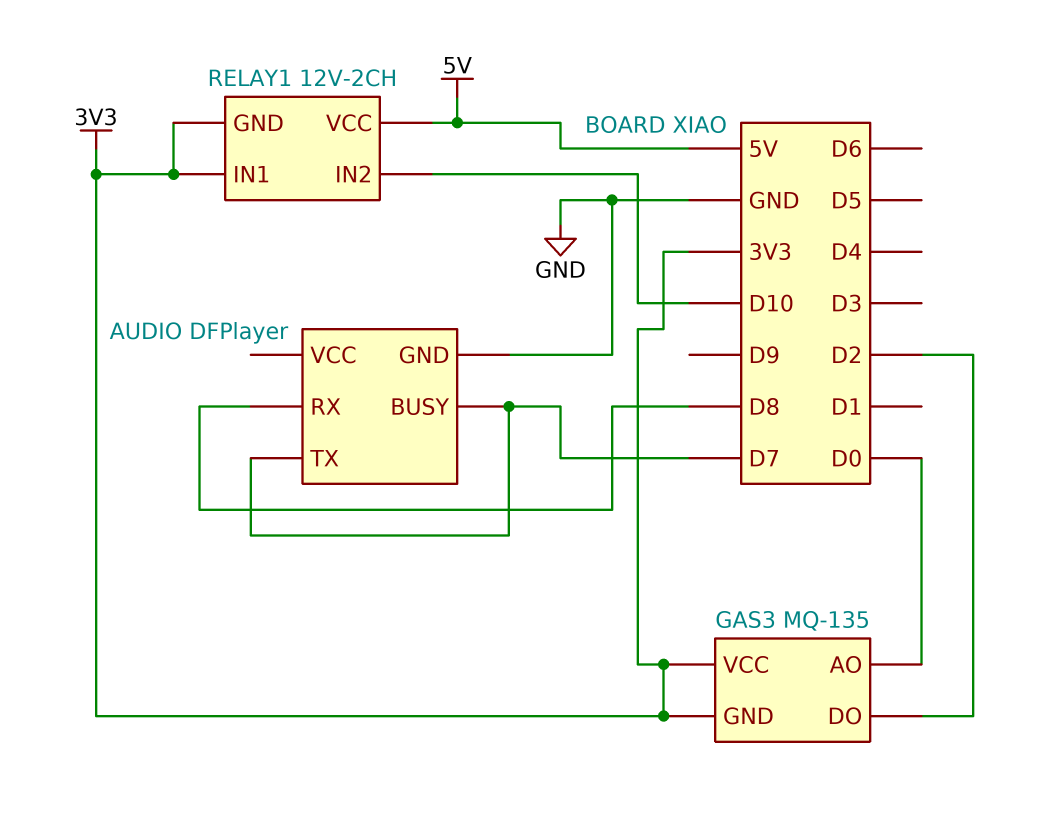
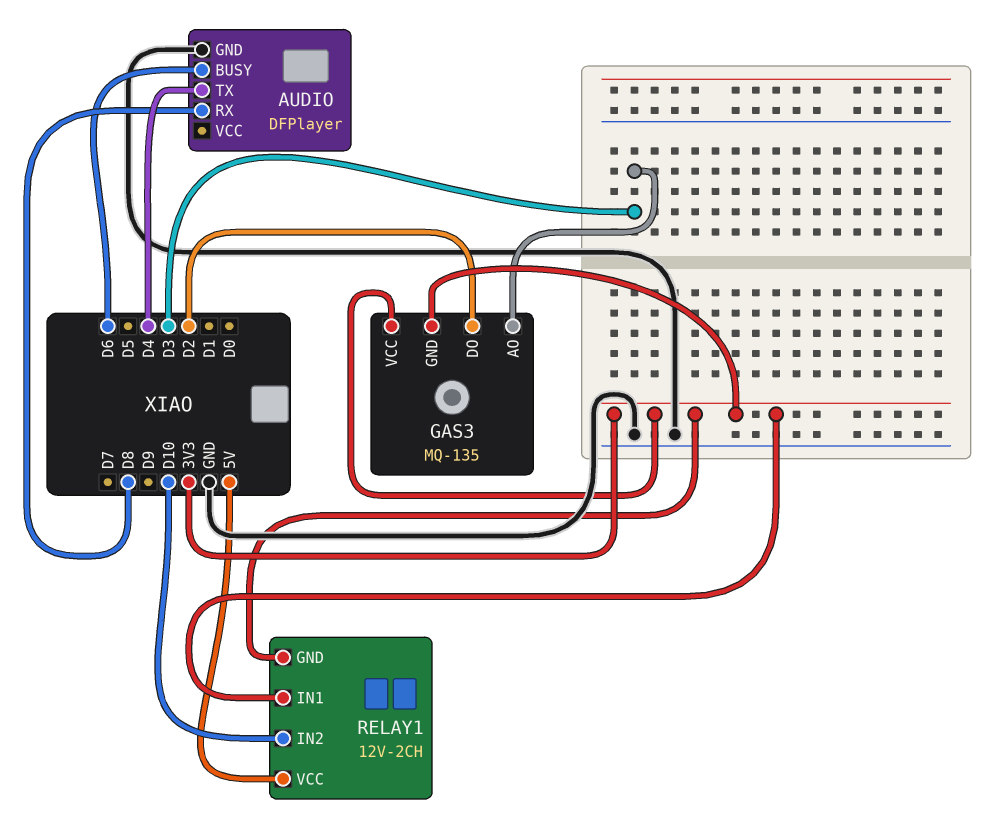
AUDIO pin BUSY: D7 -> D6
AUDIO pin TX: D7 -> D4
GAS3 pin AO: D0 -> D3

